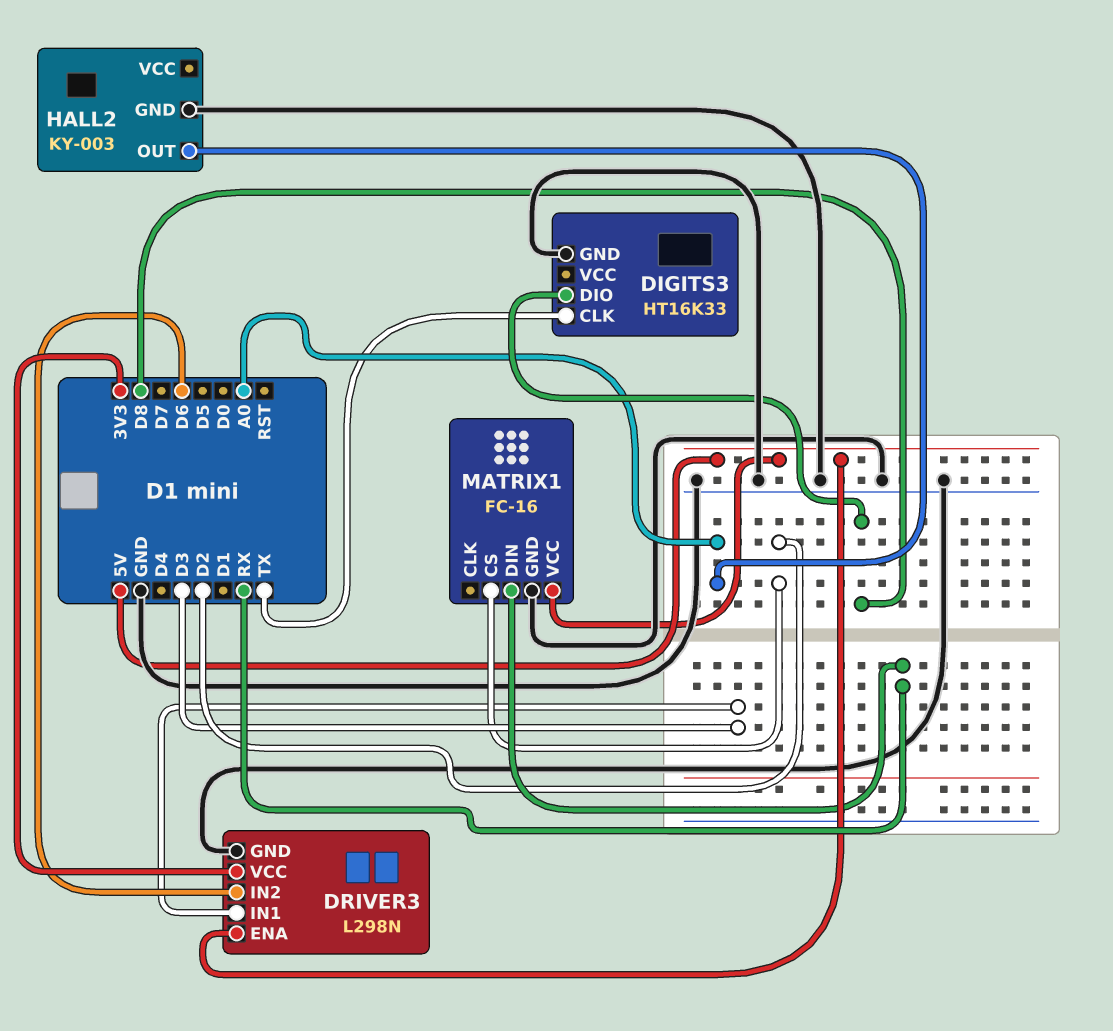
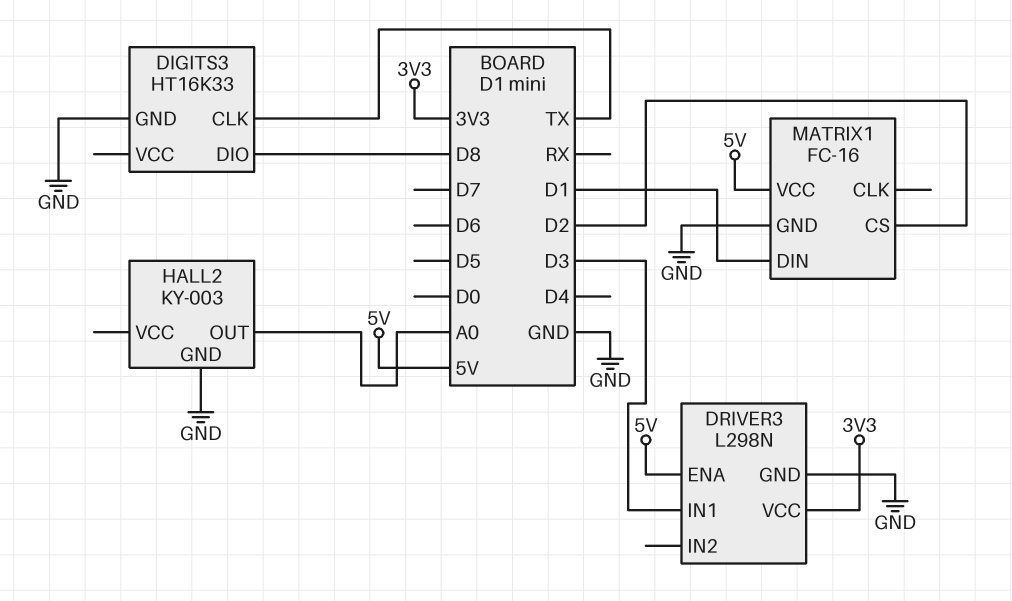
DRIVER3 pin IN2: D6 -> none
MATRIX1 pin DIN: RX -> D1

